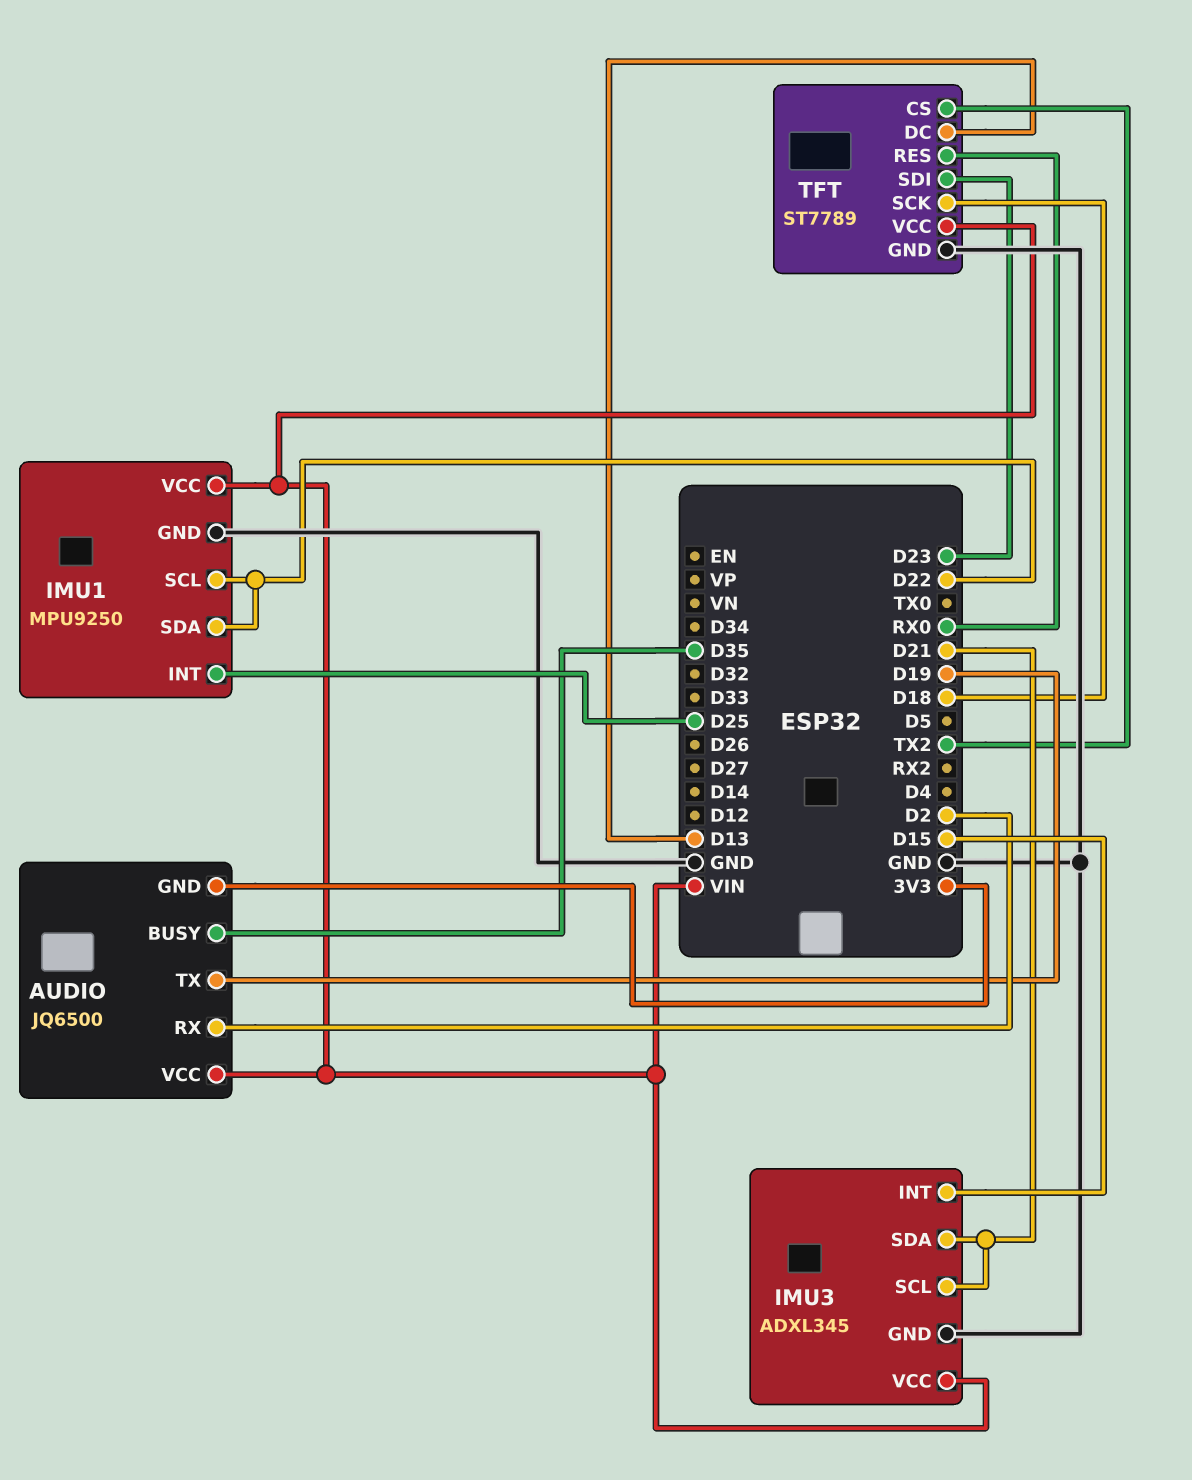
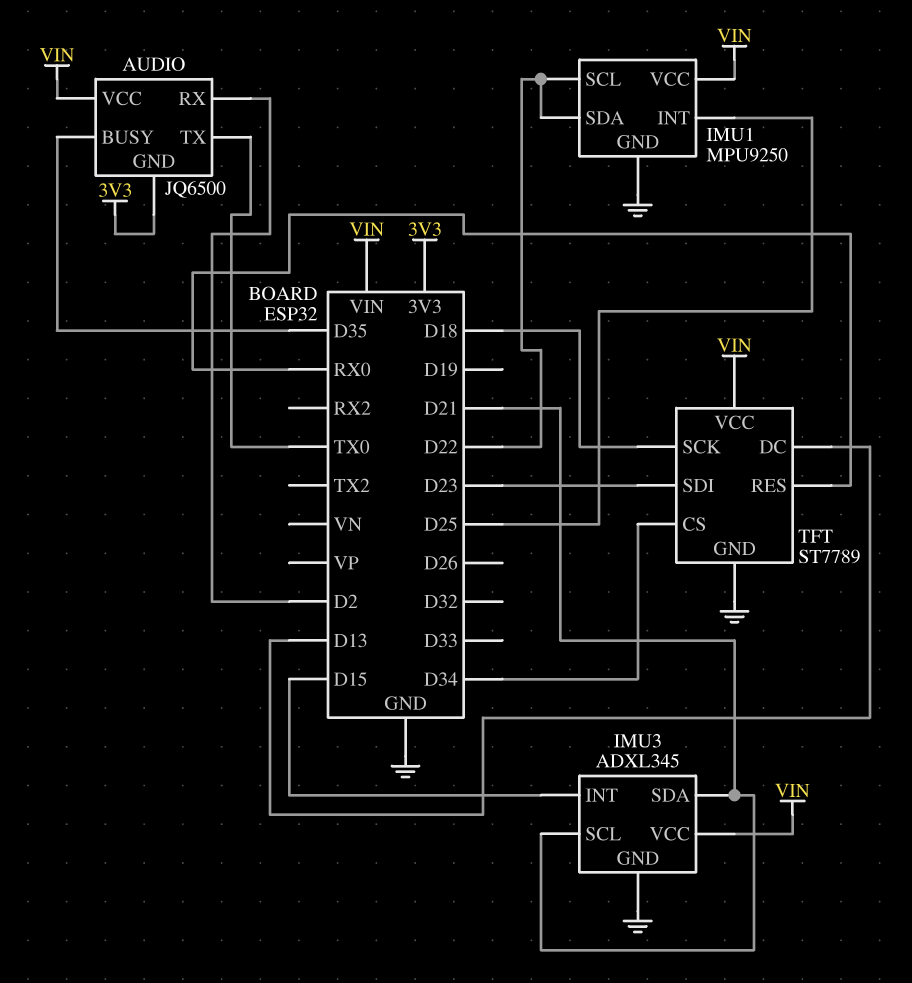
AUDIO pin TX: D19 -> TX0
TFT pin CS: TX2 -> D34

